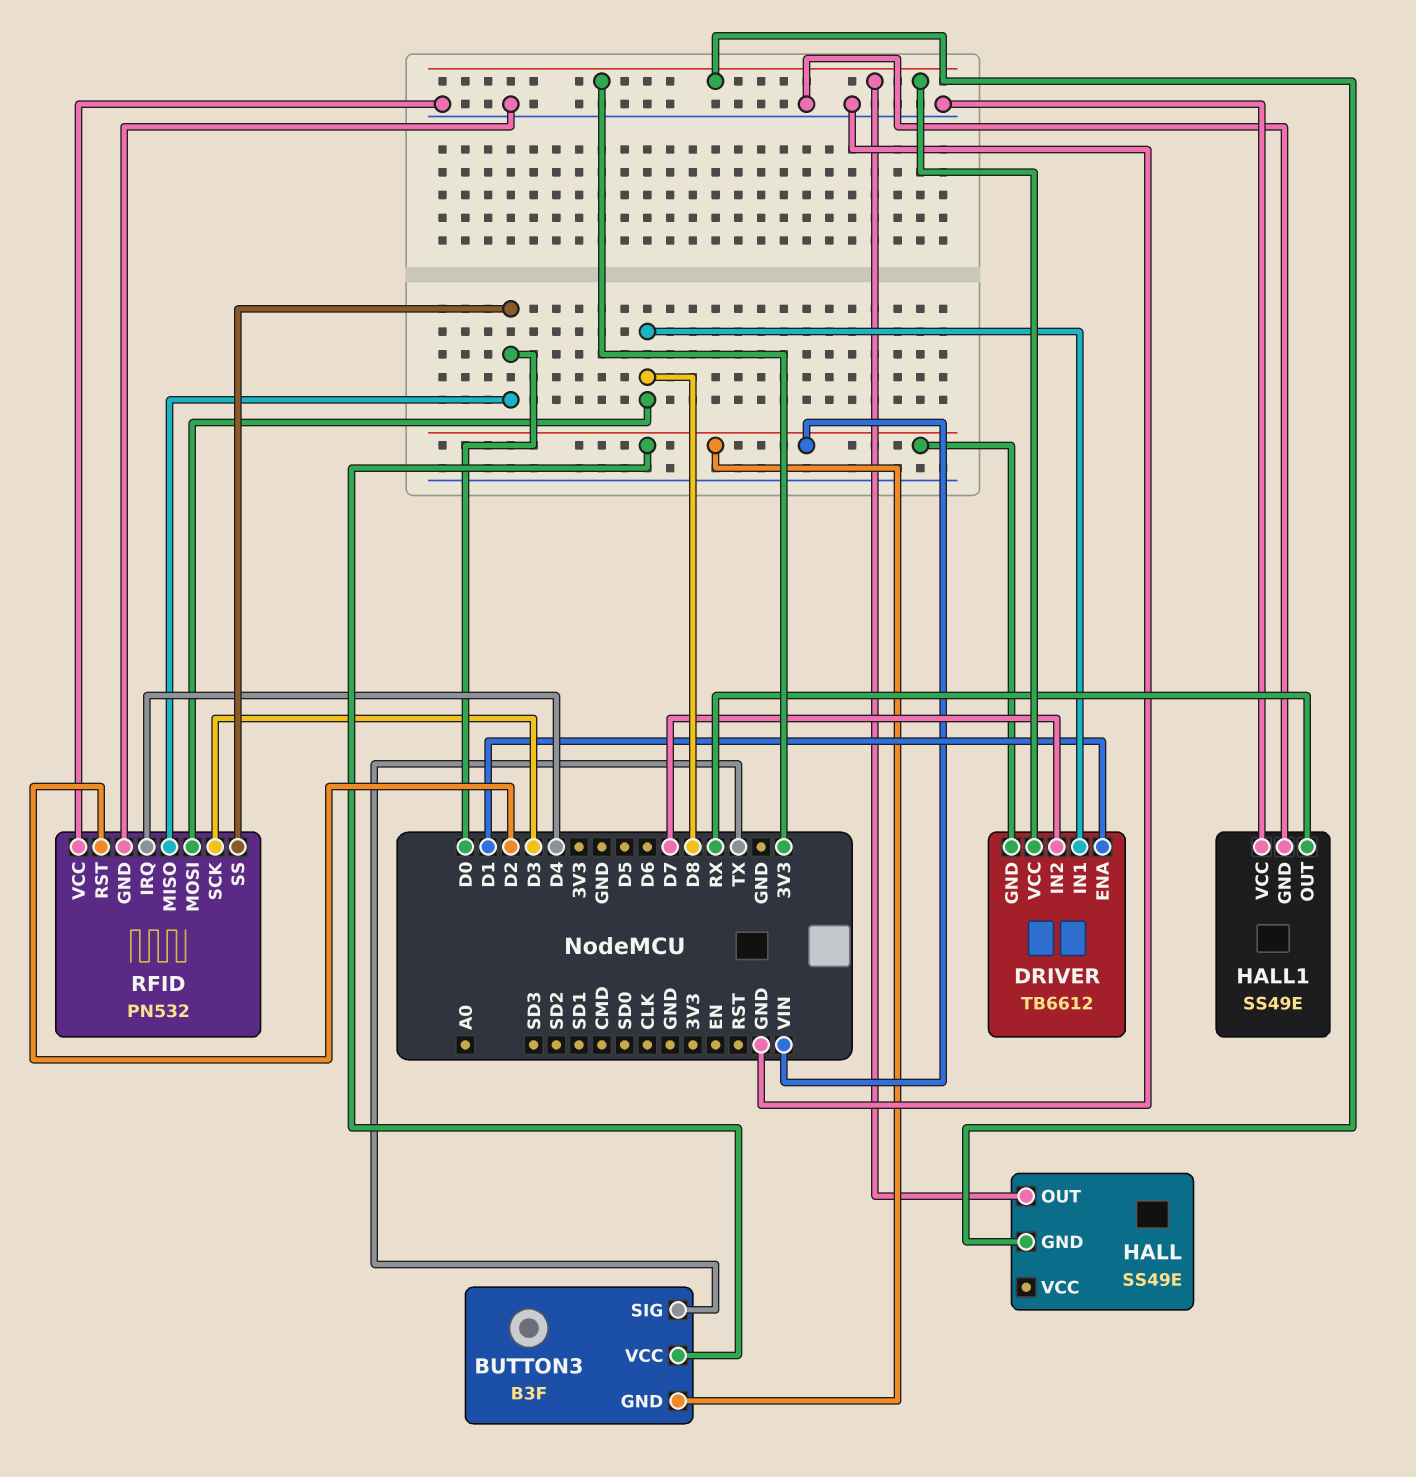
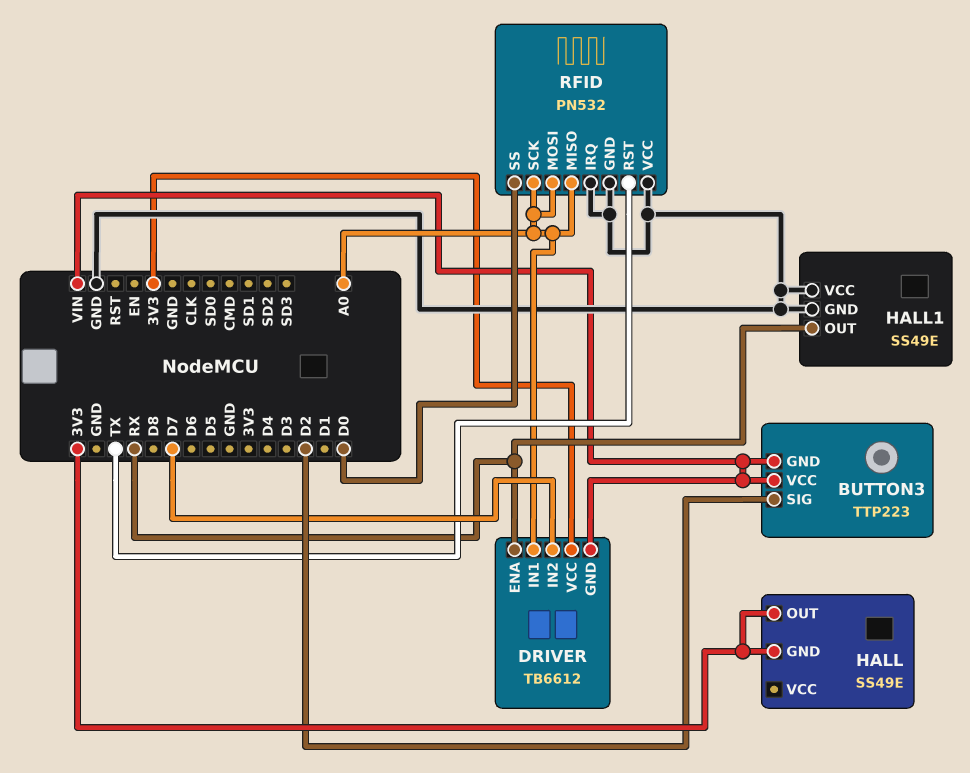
BUTTON3: B3F -> TTP223
BUTTON3 pin SIG: TX -> D2
DRIVER pin ENA: D1 -> RX
DRIVER pin IN1: D8 -> A0
RFID pin IRQ: D4 -> GND
RFID pin MISO: D0 -> A0
RFID pin MOSI: D8 -> A0
RFID pin RST: D2 -> TX
RFID pin SCK: D3 -> A0

